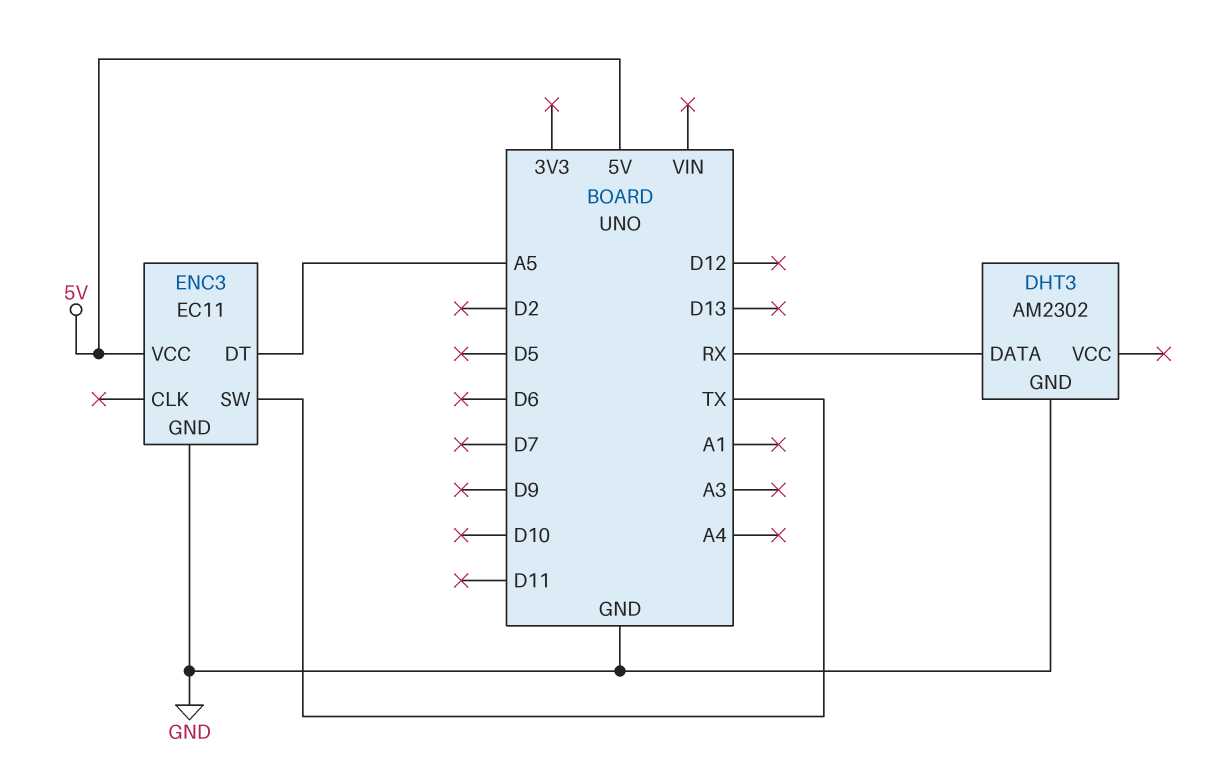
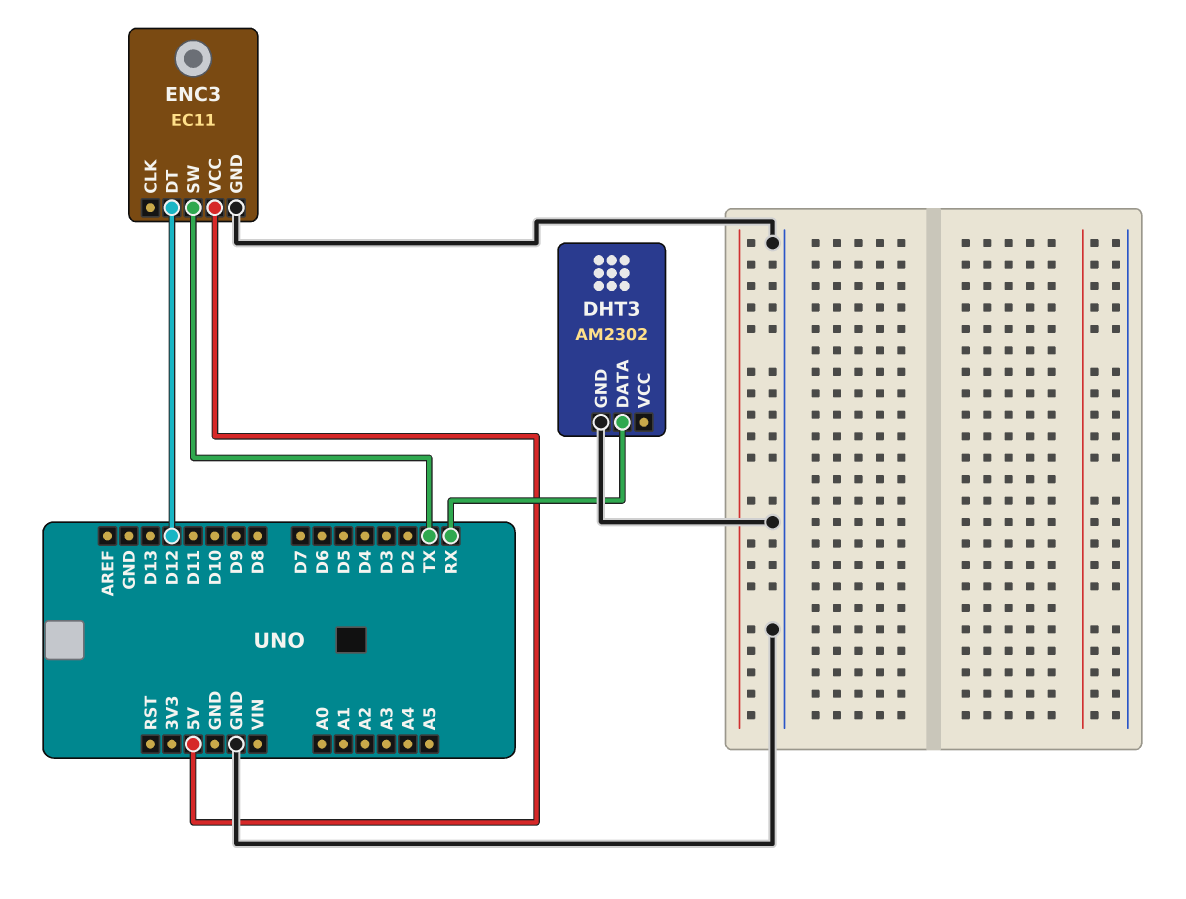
ENC3 pin DT: A5 -> D12

